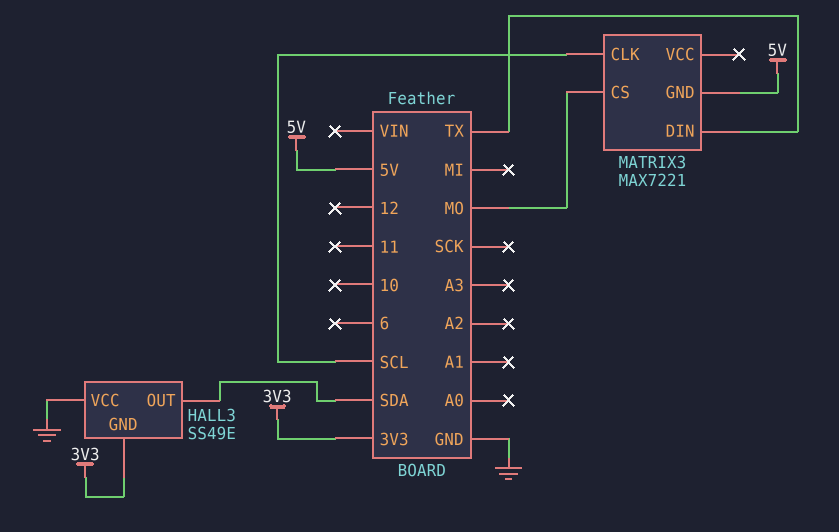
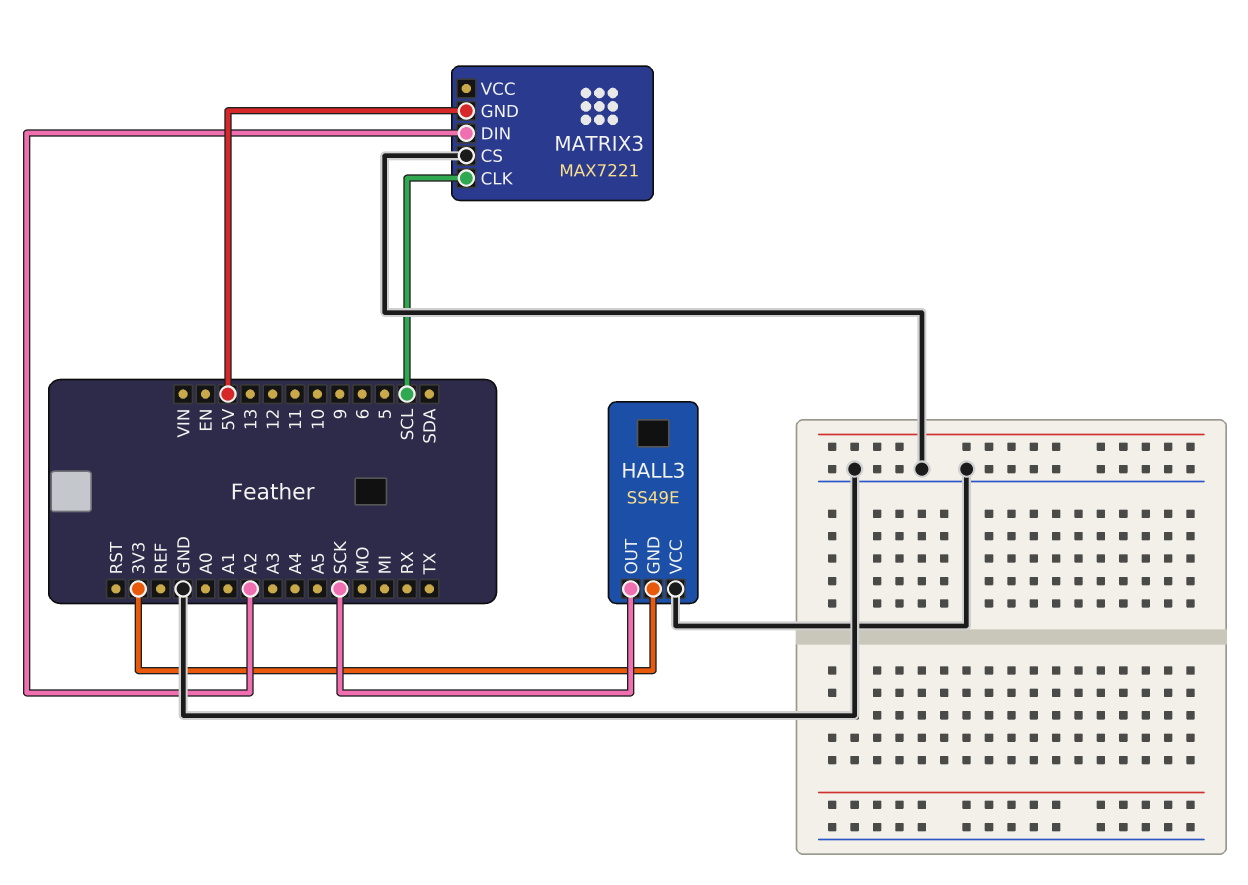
HALL3 pin OUT: SDA -> SCK
MATRIX3 pin CS: MO -> GND
MATRIX3 pin DIN: TX -> A2

